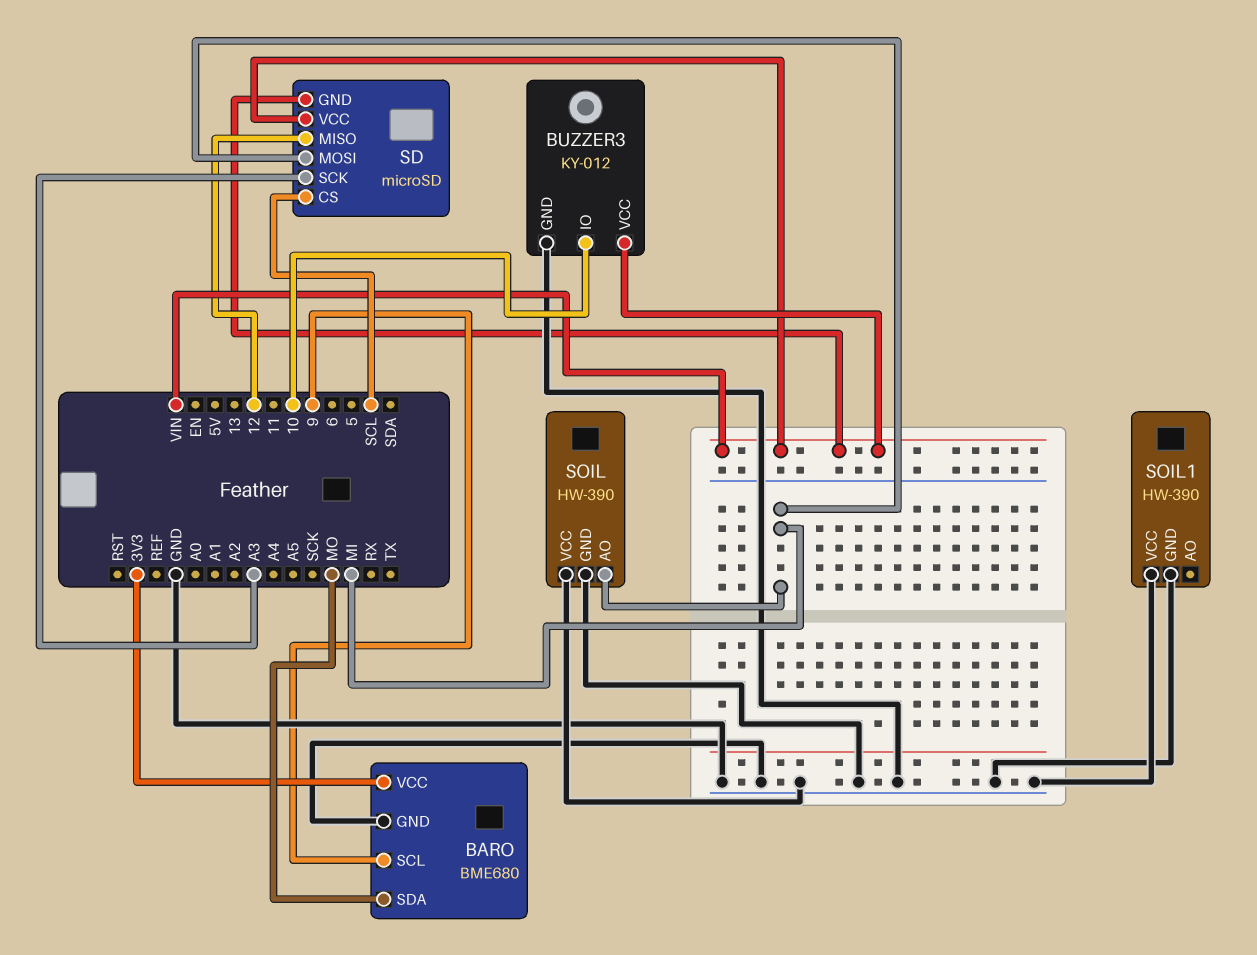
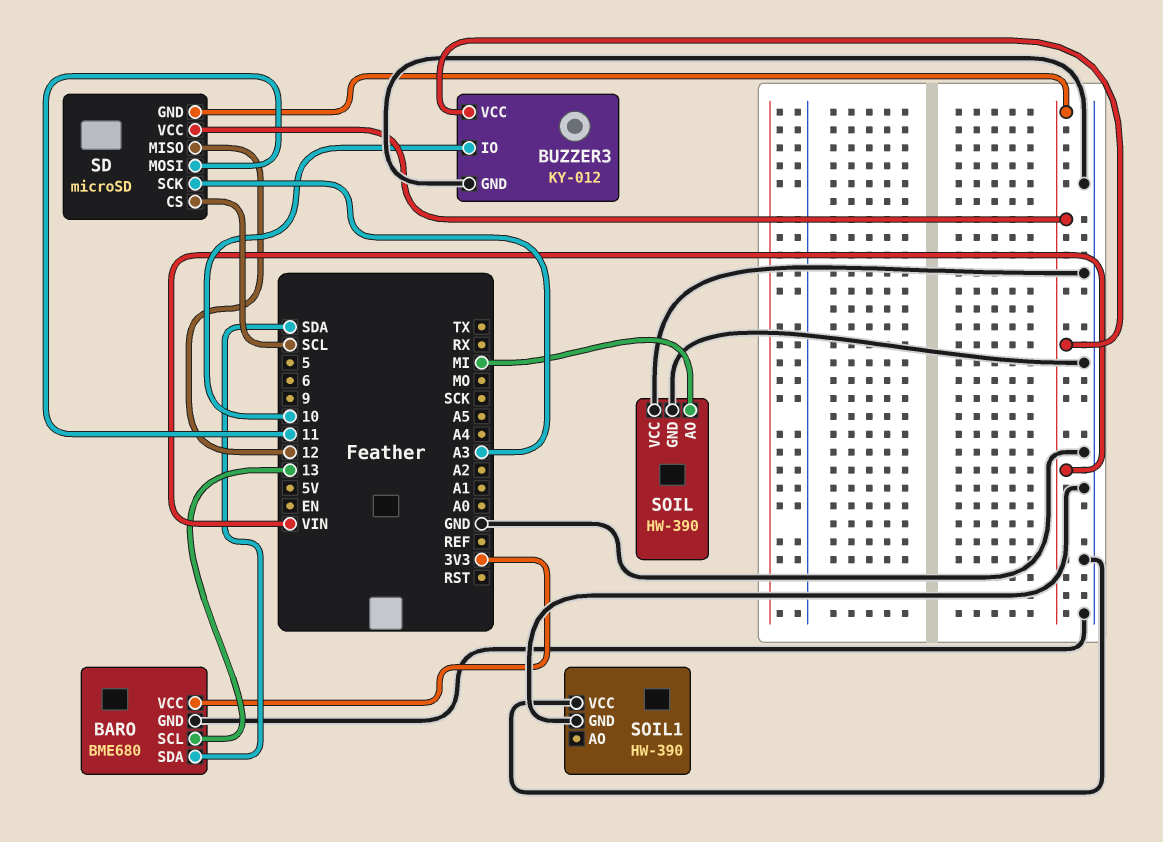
BARO pin SCL: 9 -> 13
BARO pin SDA: MO -> SDA
SD pin MOSI: MI -> 11

